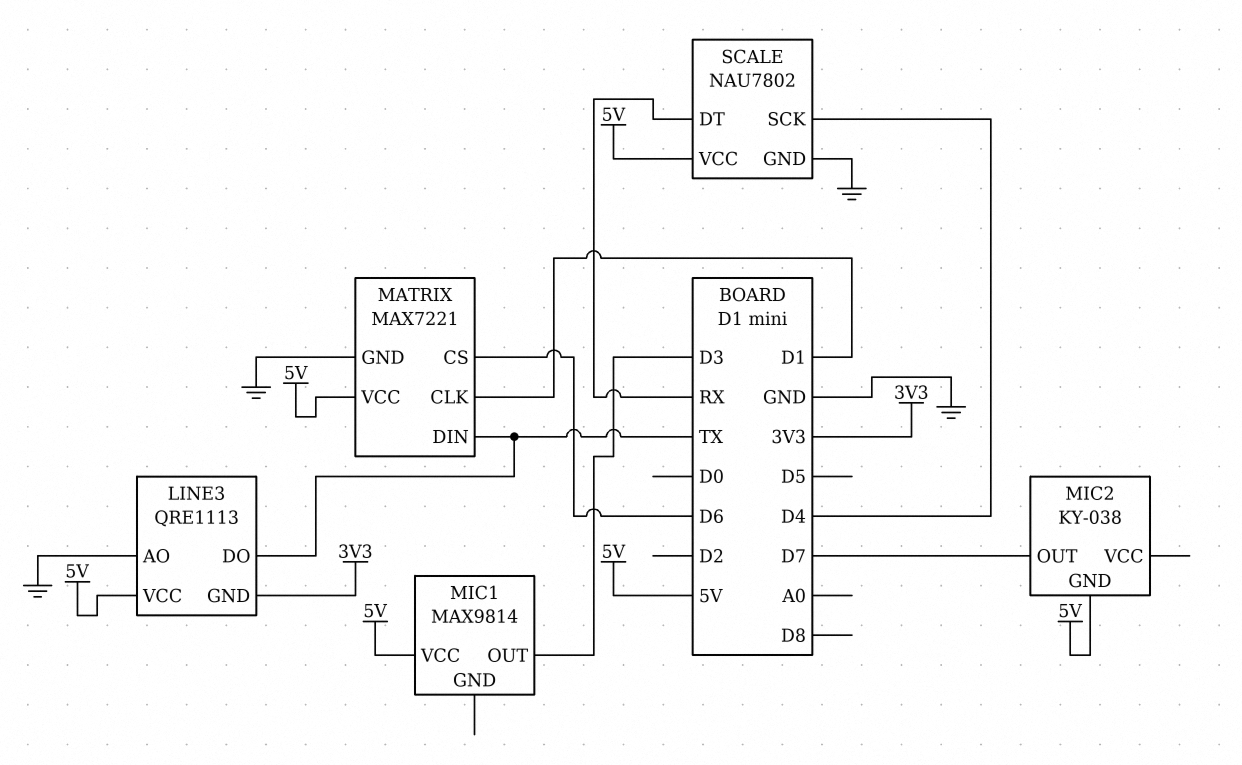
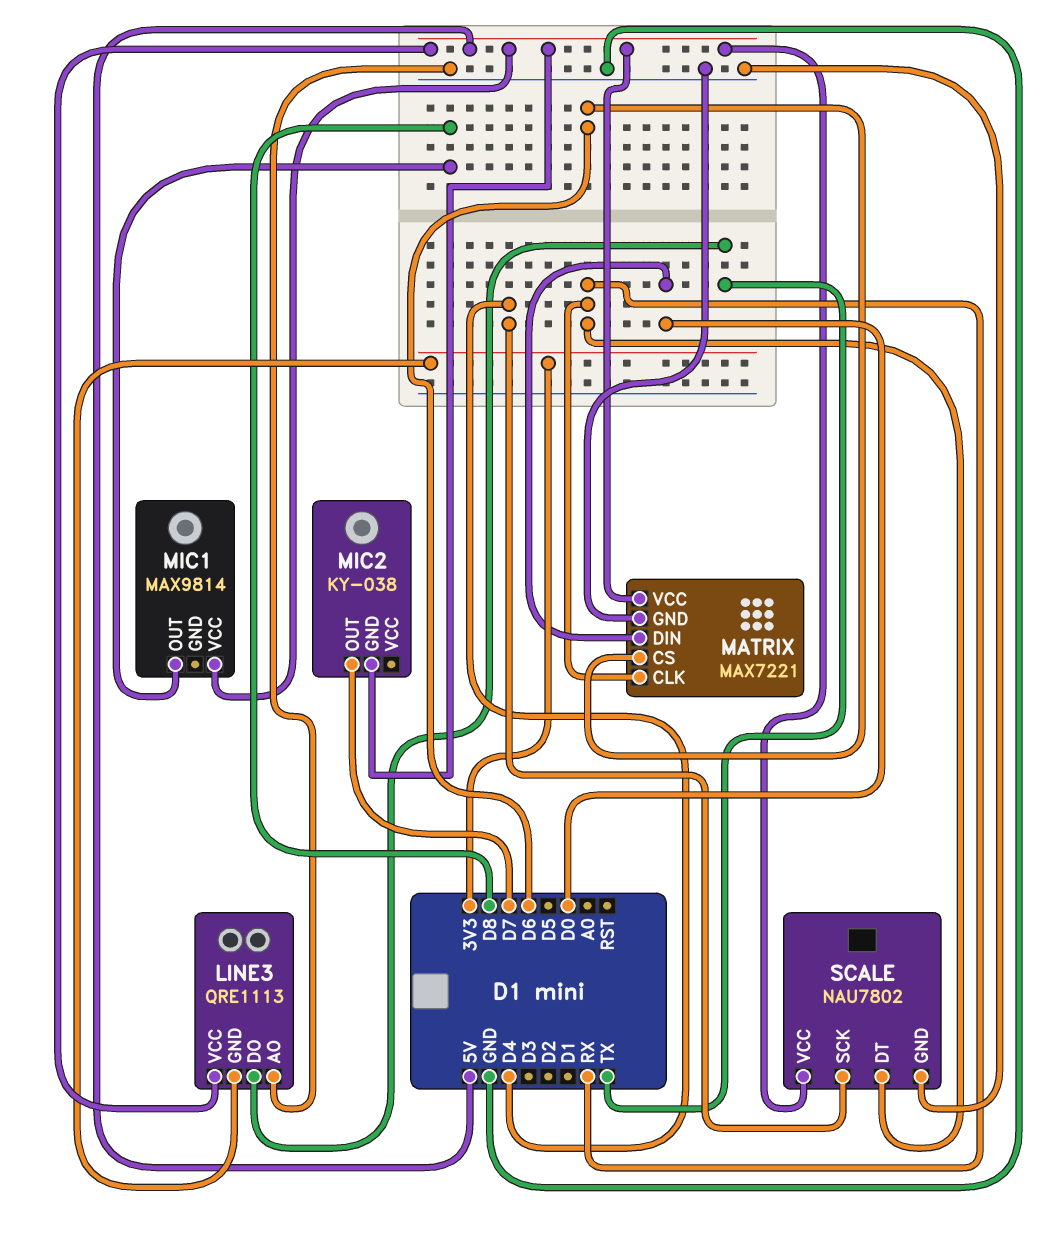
MATRIX pin CLK: D1 -> RX
MATRIX pin DIN: TX -> D0
MIC1 pin OUT: D3 -> D8

